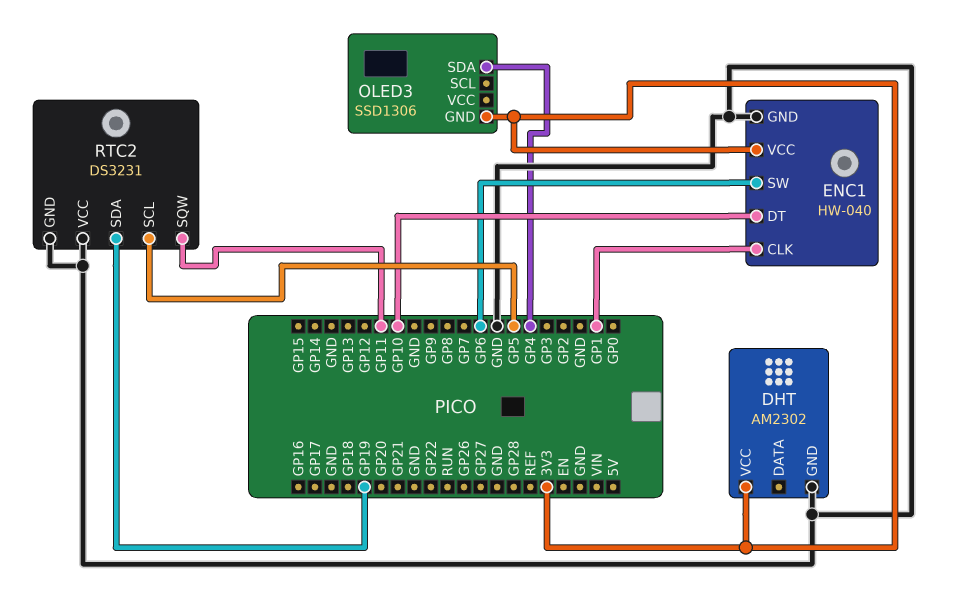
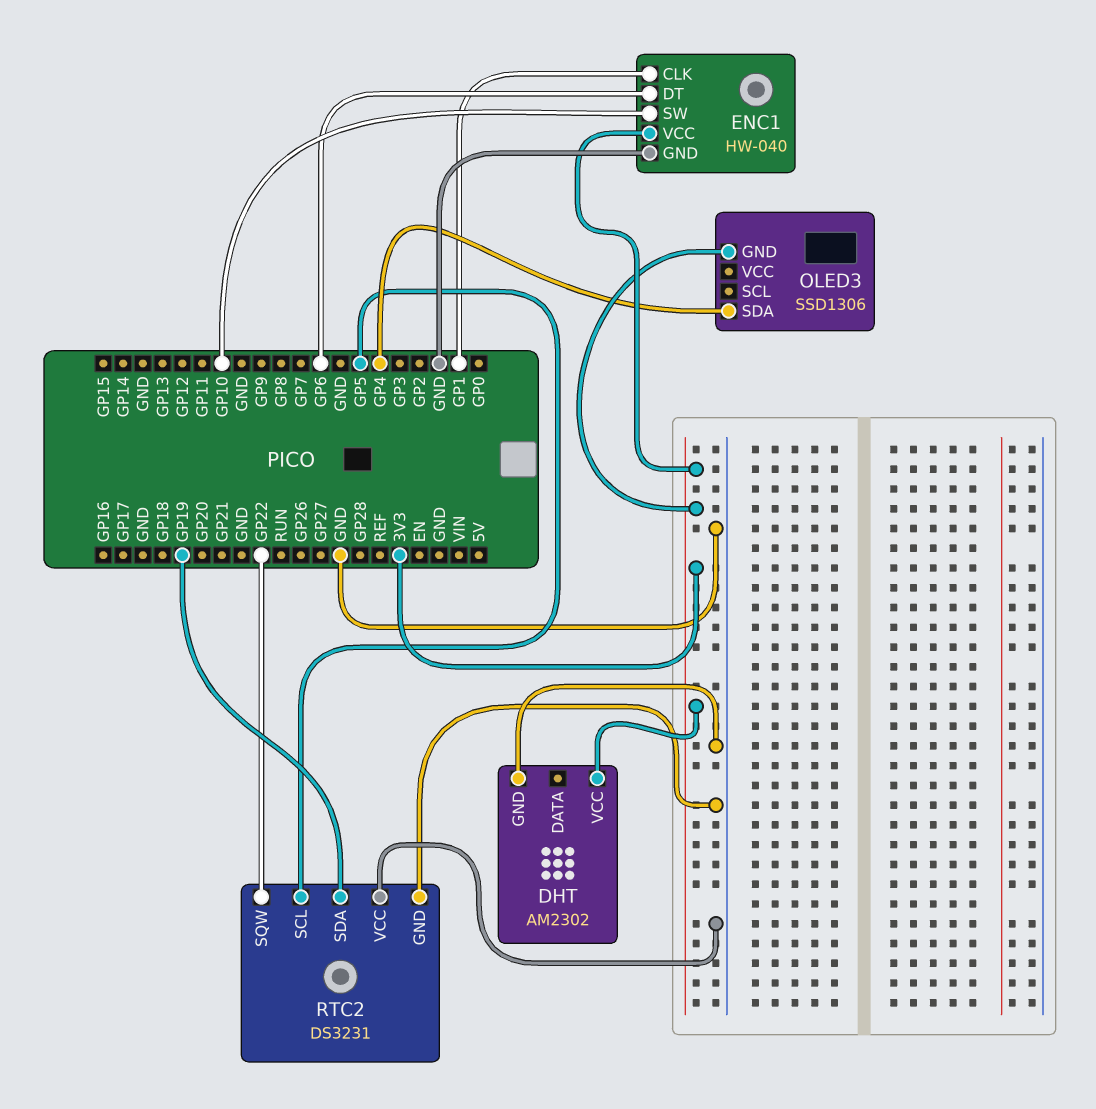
ENC1 pin DT: GP10 -> GP6
ENC1 pin SW: GP6 -> GP10
RTC2 pin SQW: GP11 -> GP22

